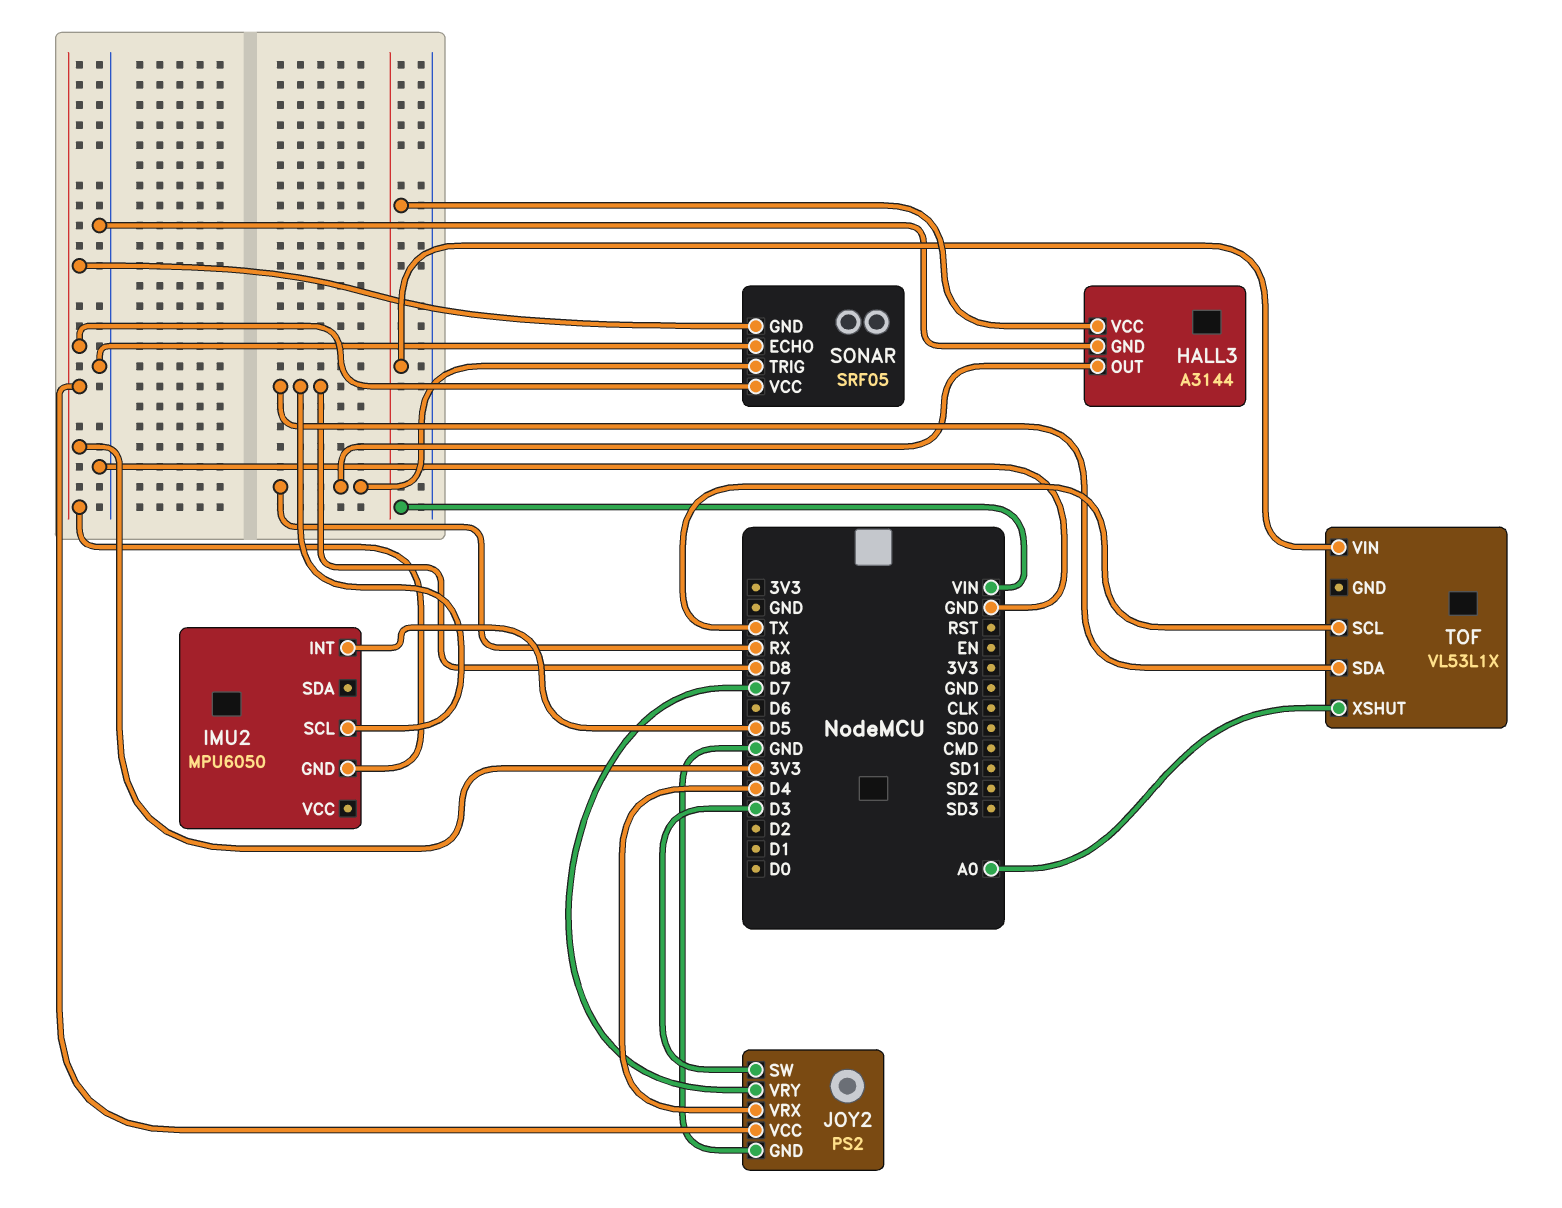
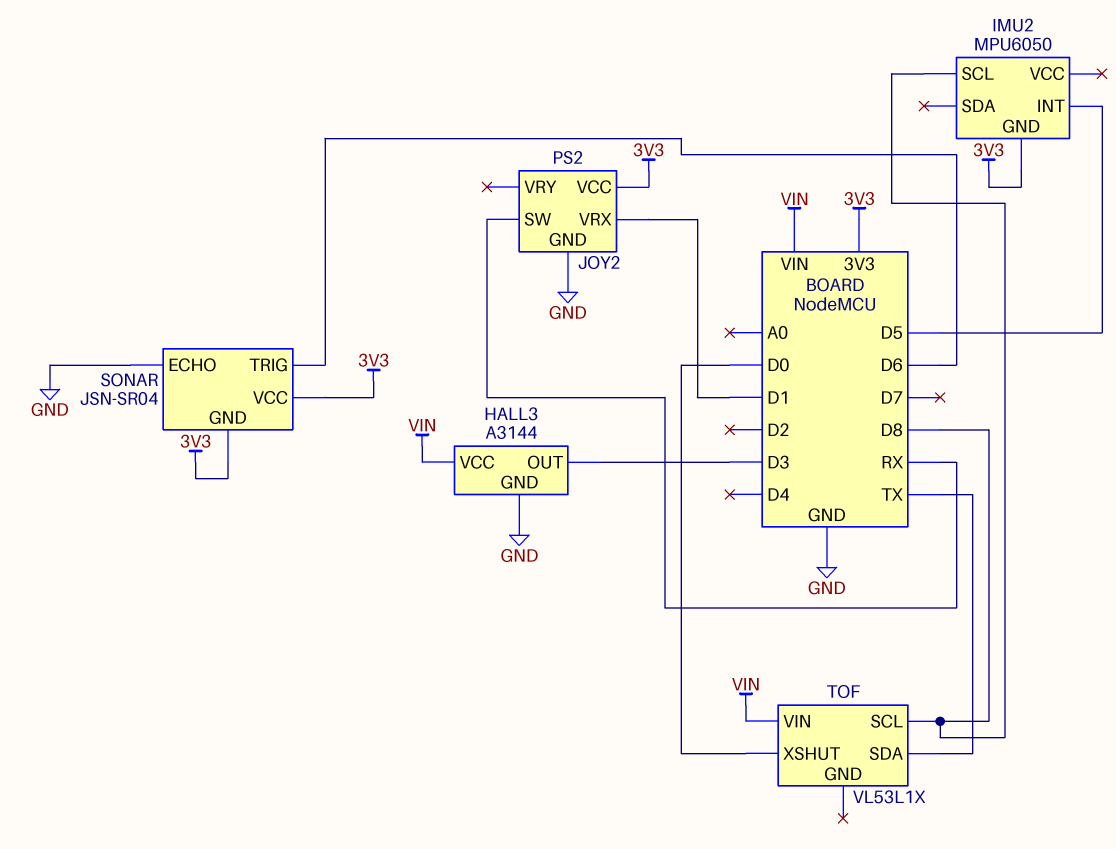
HALL3 pin OUT: RX -> D3
JOY2 pin SW: D3 -> RX
JOY2 pin VRX: D4 -> D1
JOY2 pin VRY: D7 -> none
SONAR: SRF05 -> JSN-SR04
SONAR pin TRIG: RX -> D6
TOF pin SCL: TX -> D8
TOF pin SDA: D8 -> TX
TOF pin XSHUT: A0 -> D0

